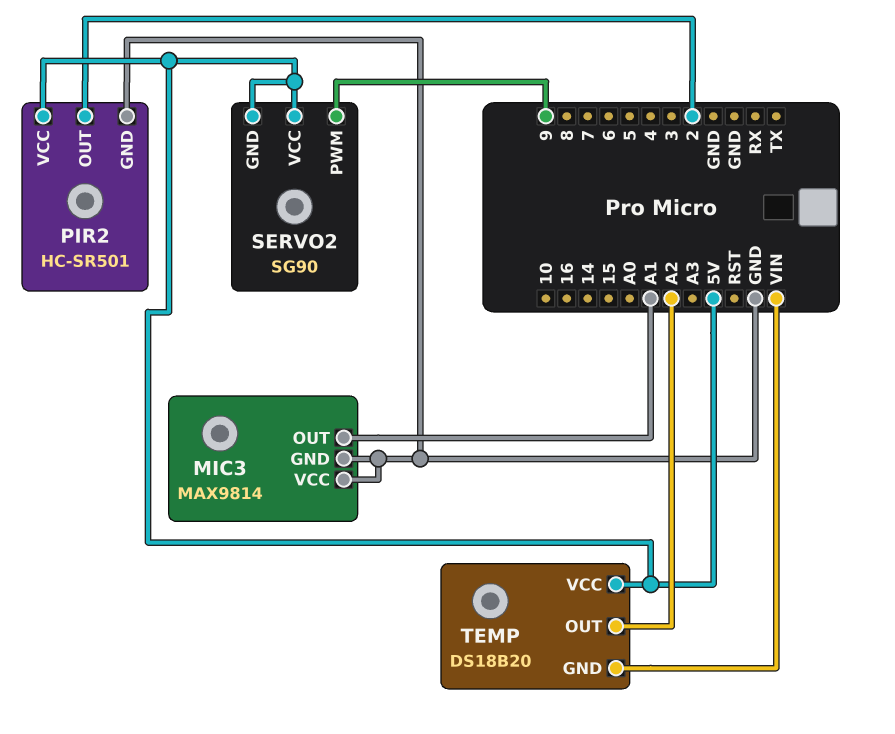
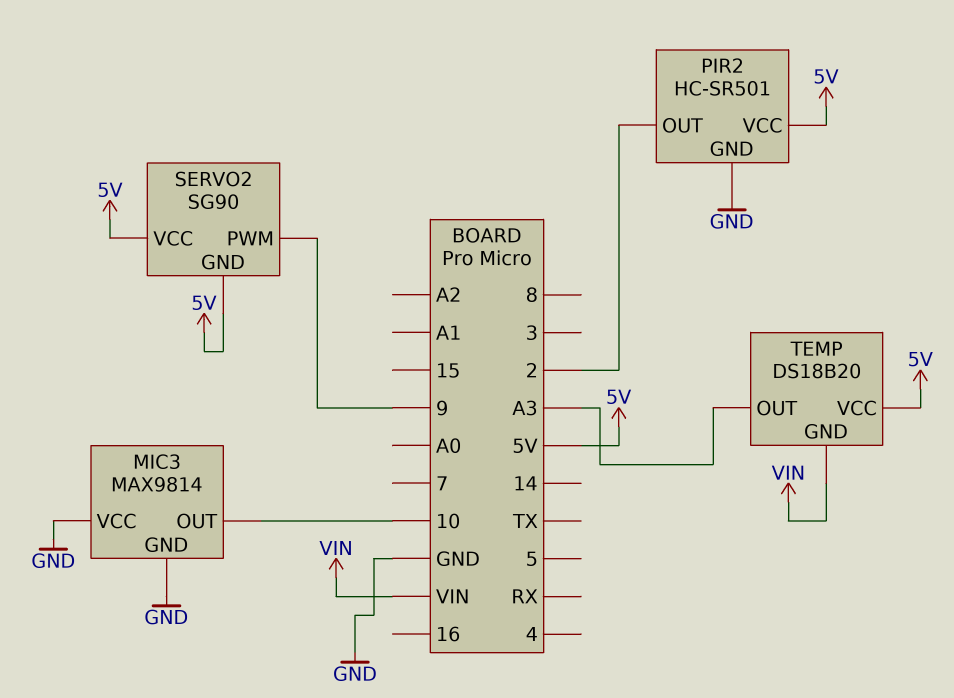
MIC3 pin OUT: A1 -> 10
TEMP pin OUT: A2 -> A3

